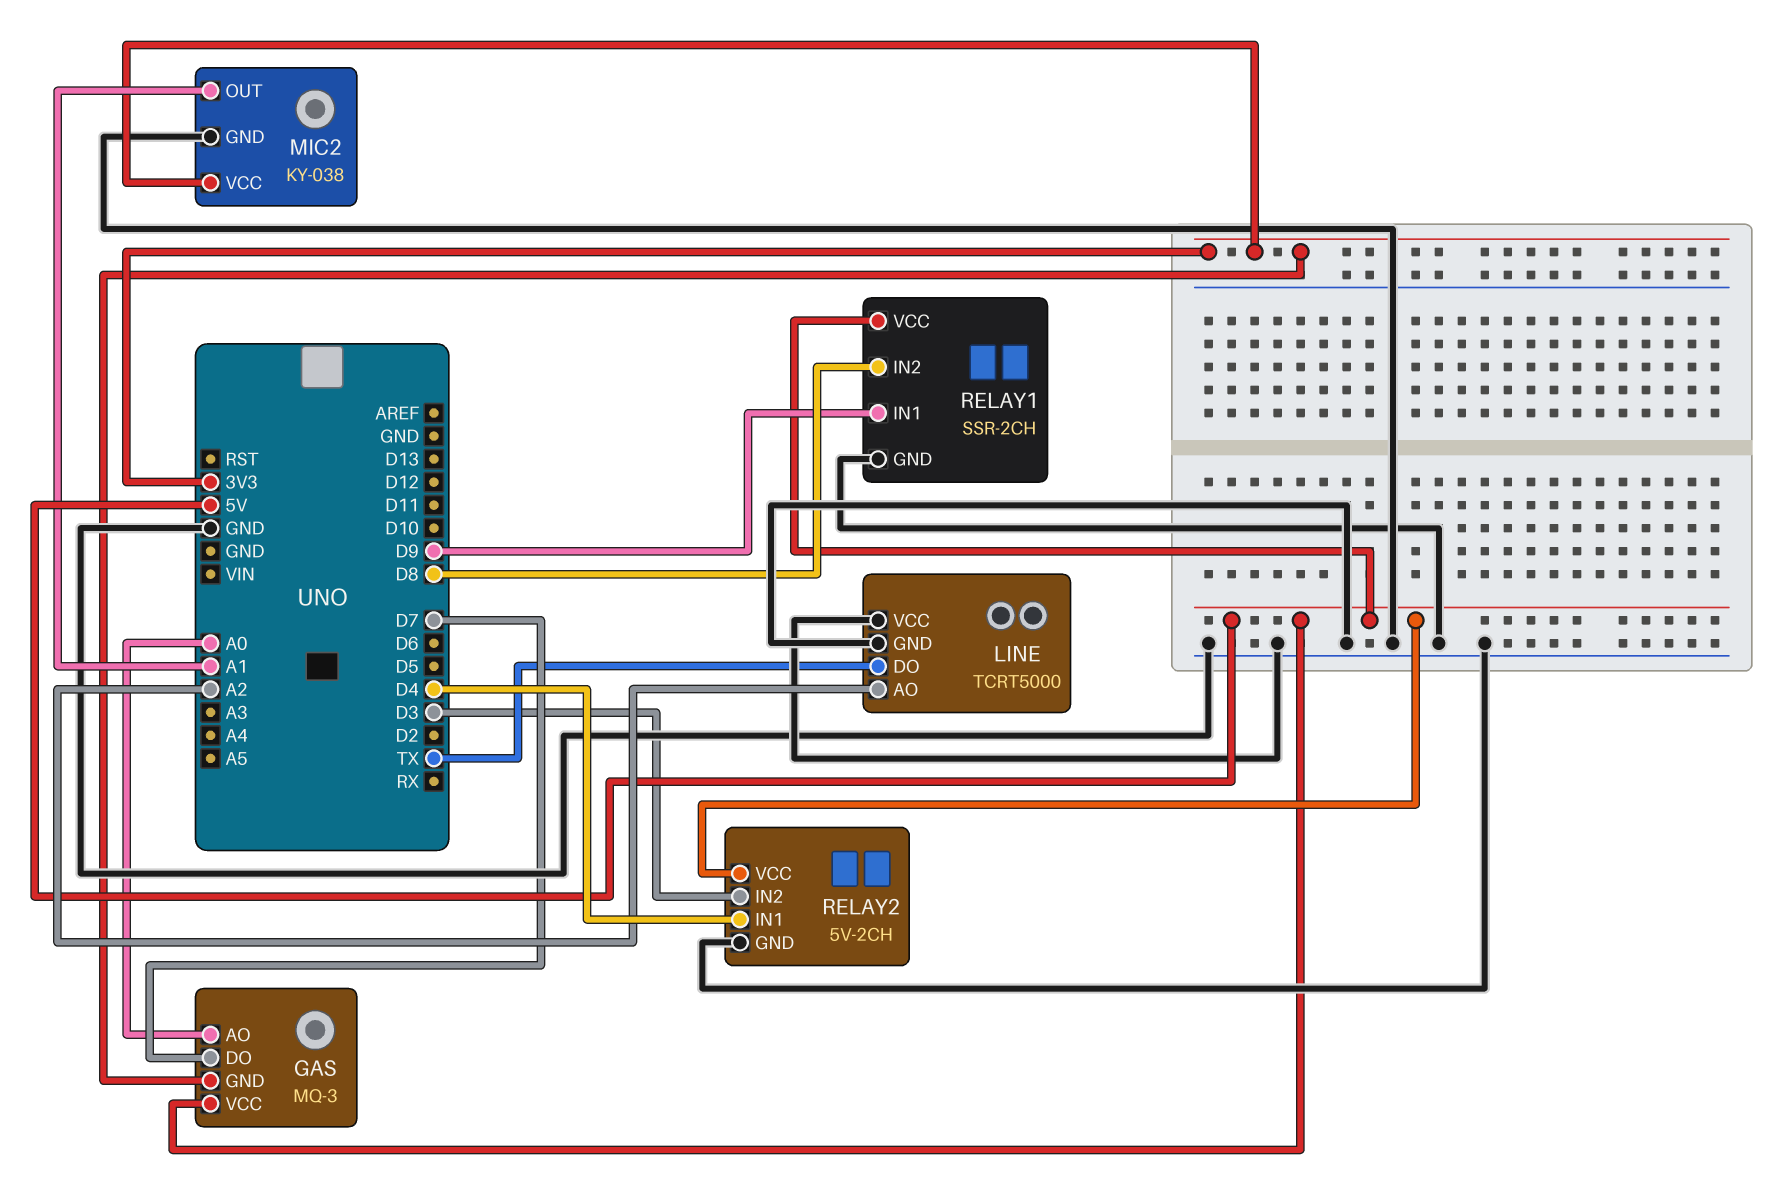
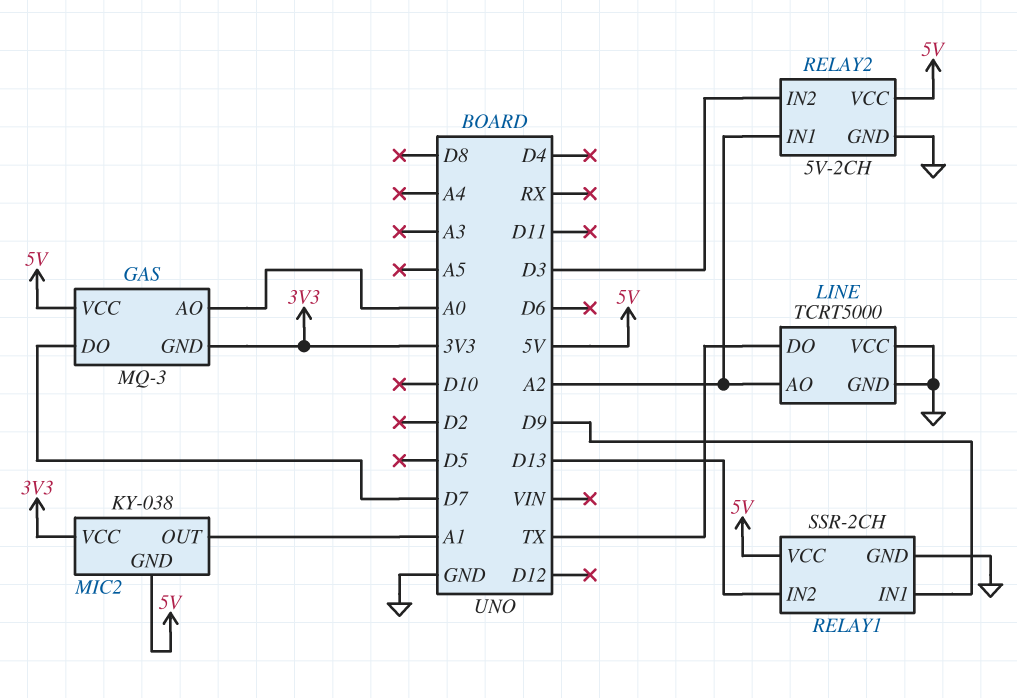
MIC2 pin GND: GND -> 5V
RELAY1 pin IN2: D8 -> D13
RELAY2 pin IN1: D4 -> A2

